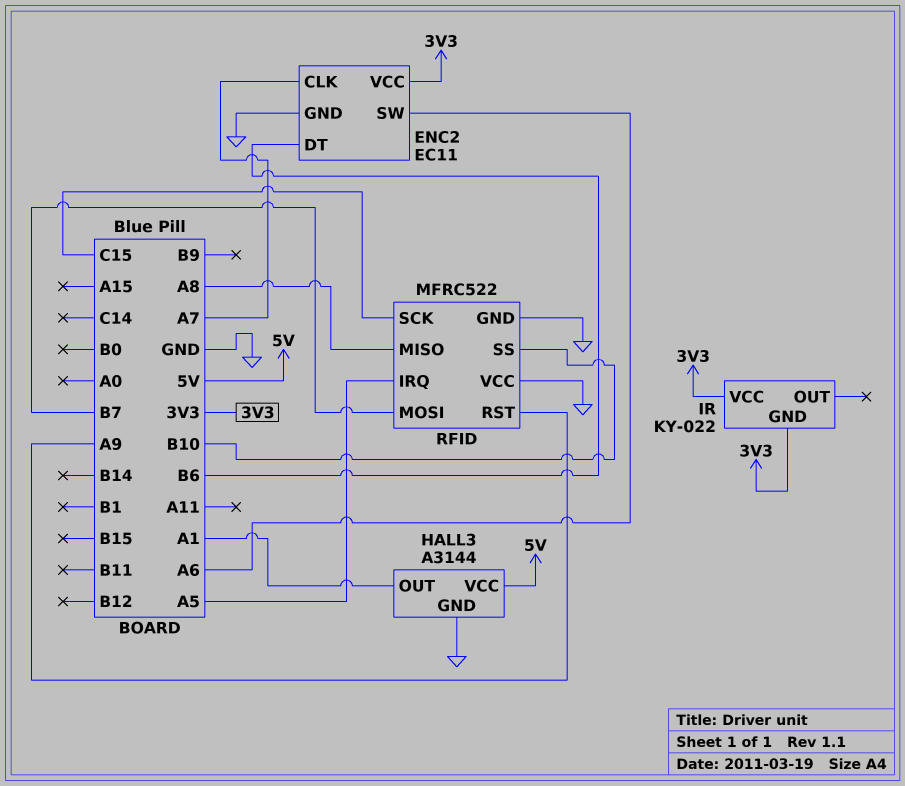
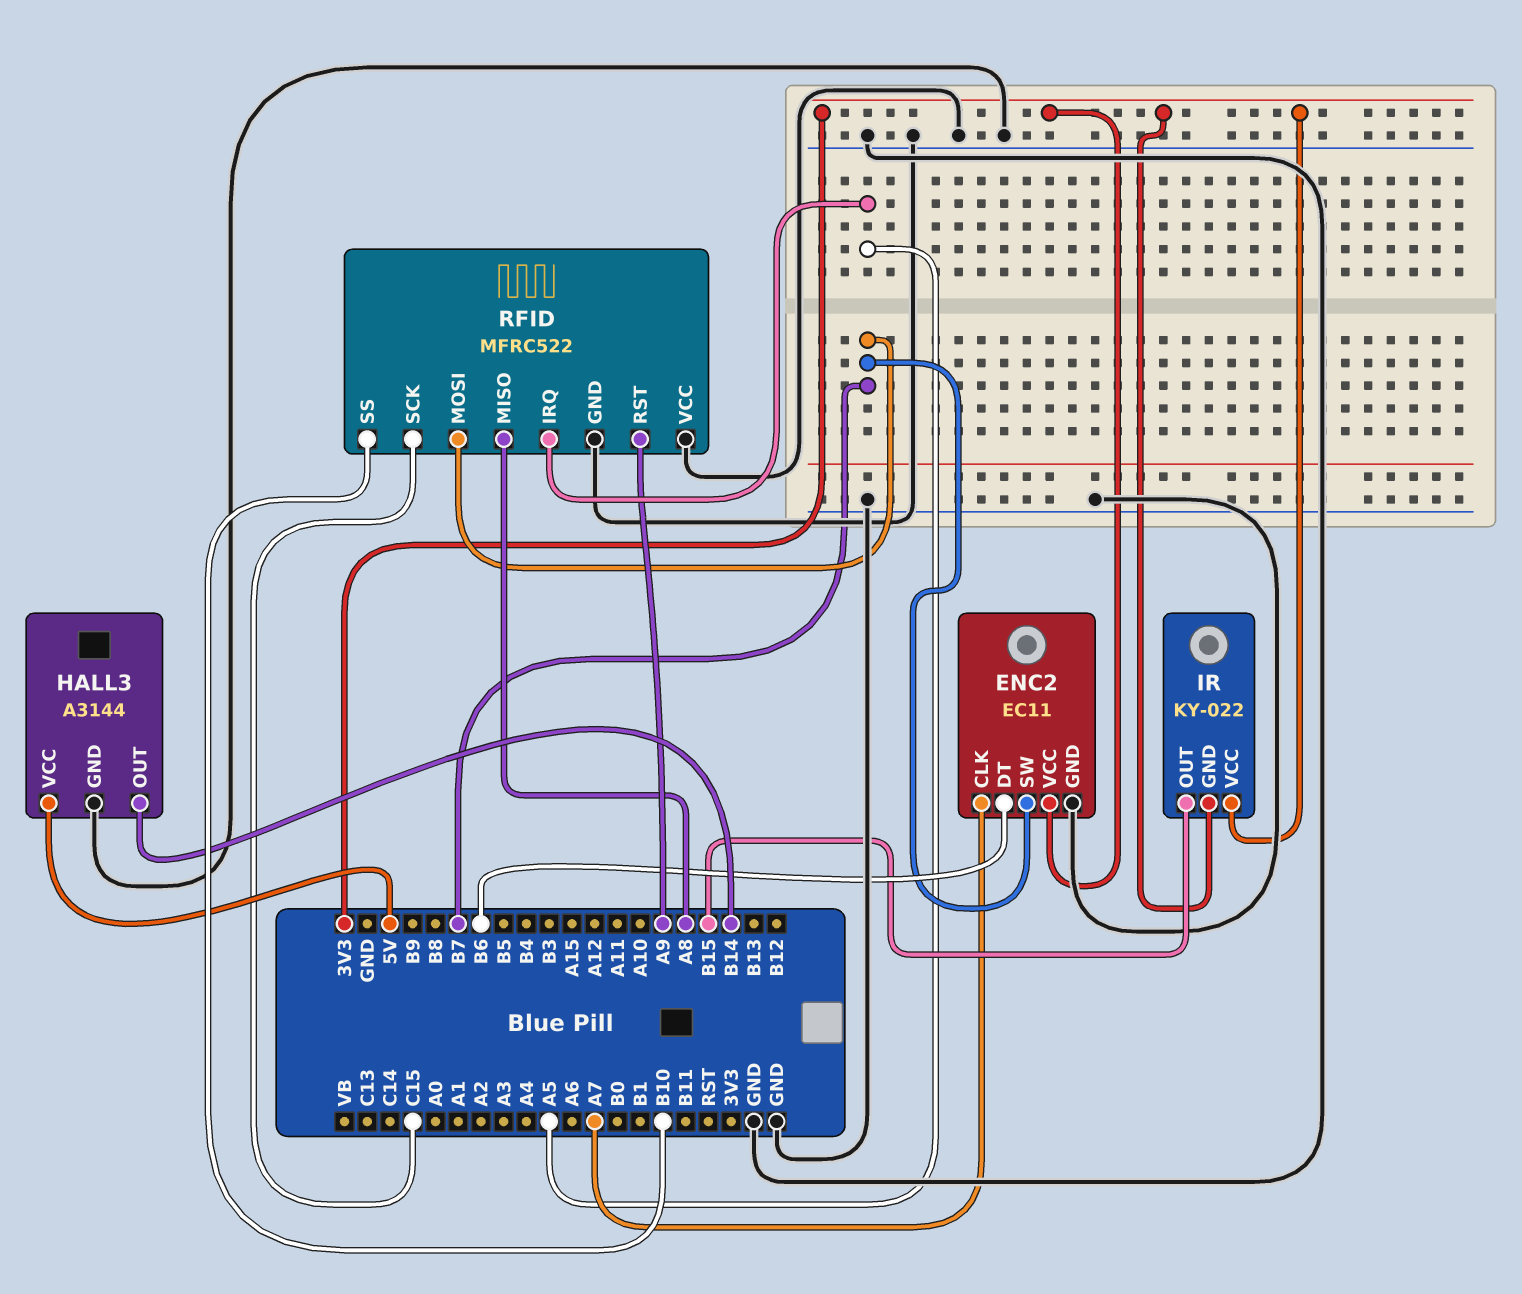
ENC2 pin SW: A6 -> B7
HALL3 pin OUT: A1 -> B14
IR pin OUT: none -> B15

